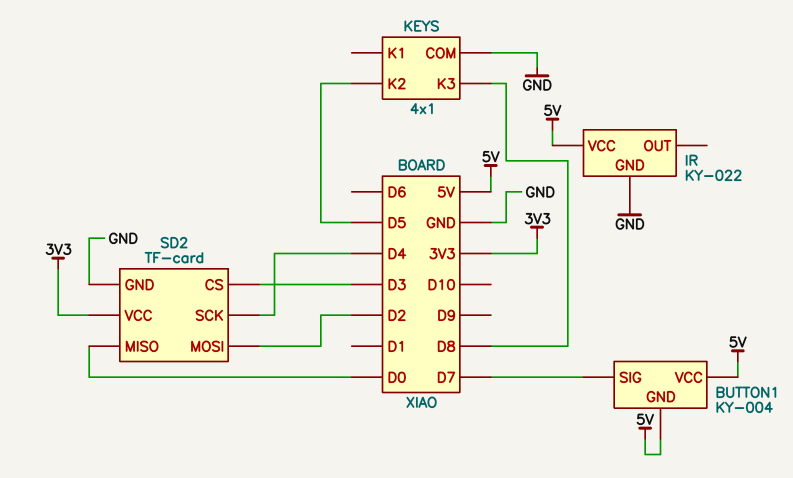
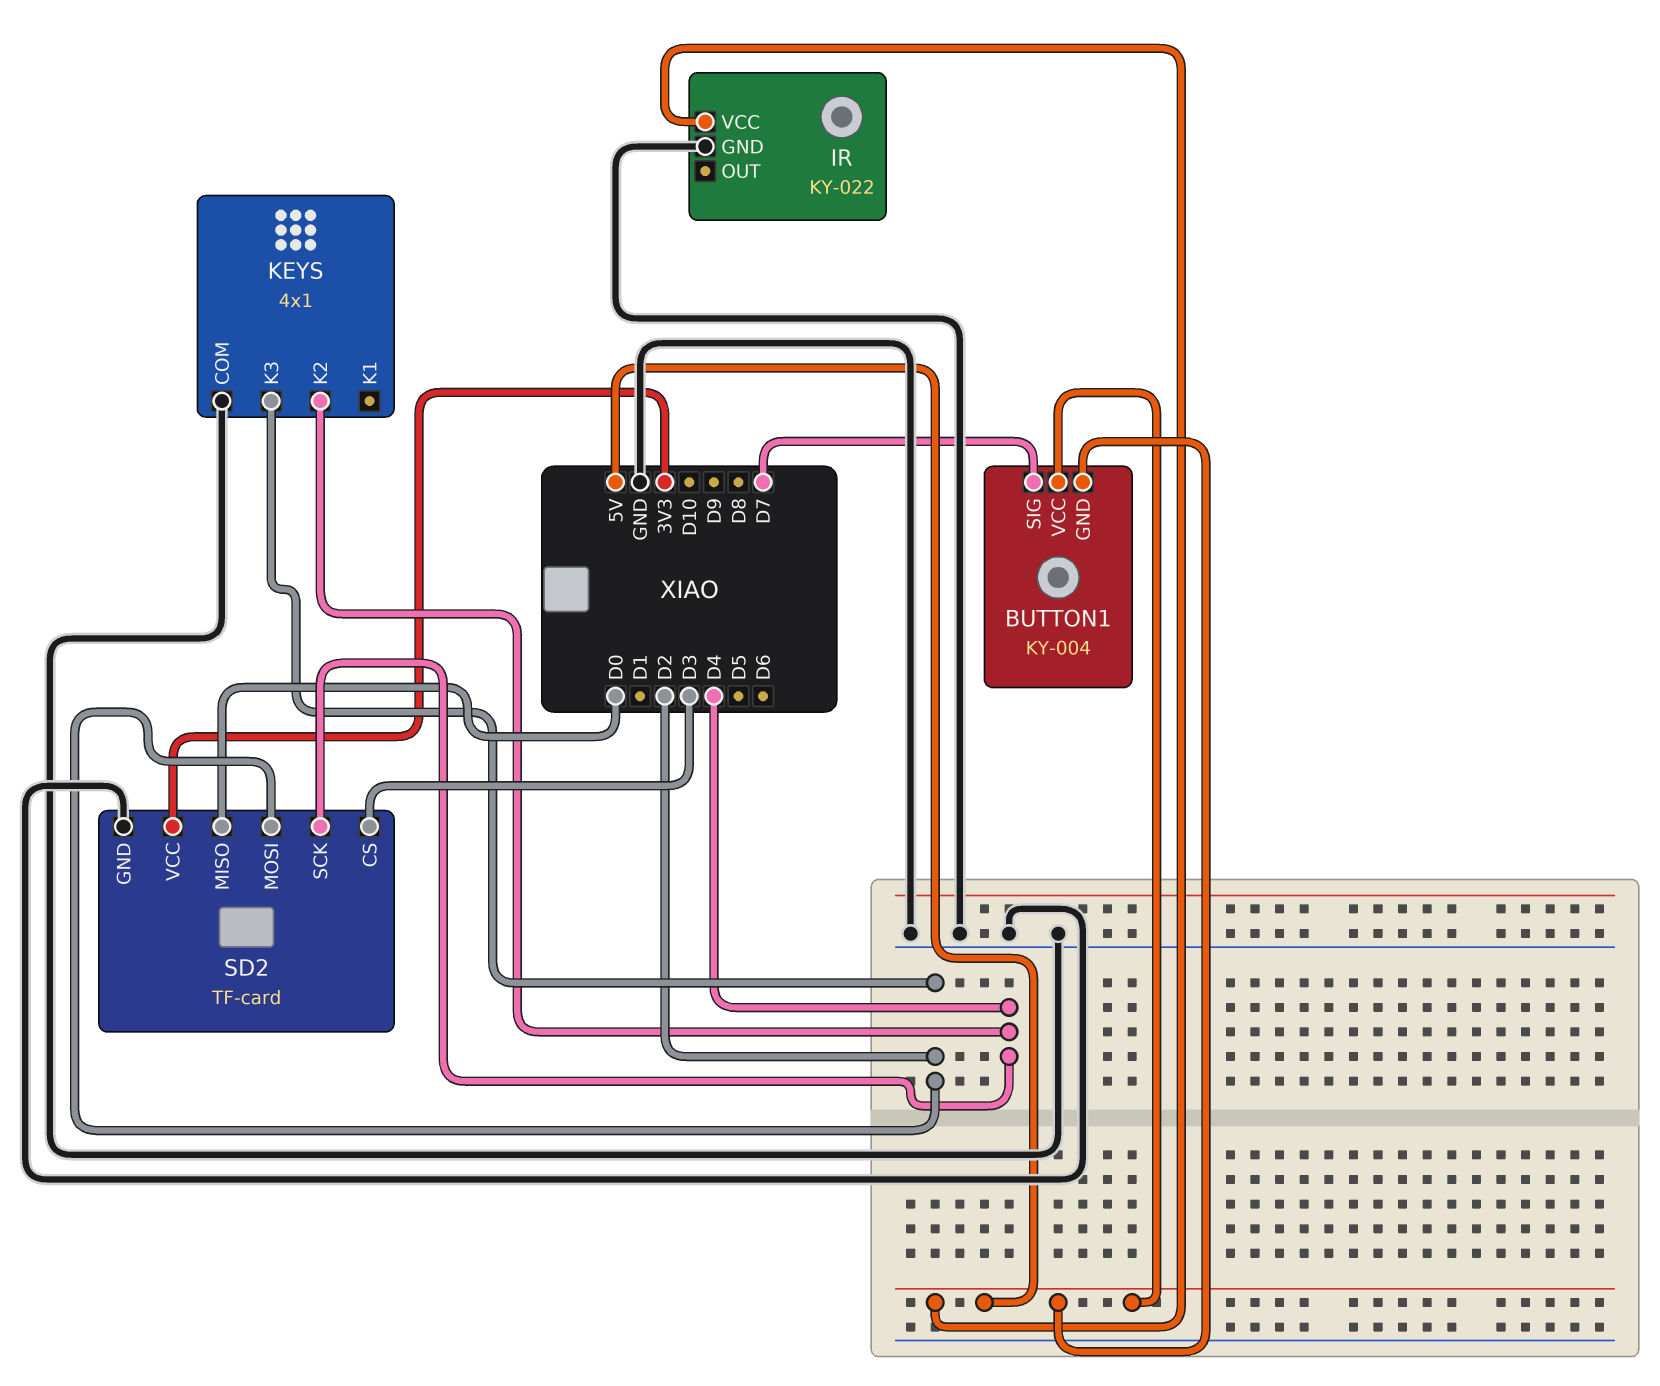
KEYS pin K2: D5 -> D4
KEYS pin K3: D8 -> D2

